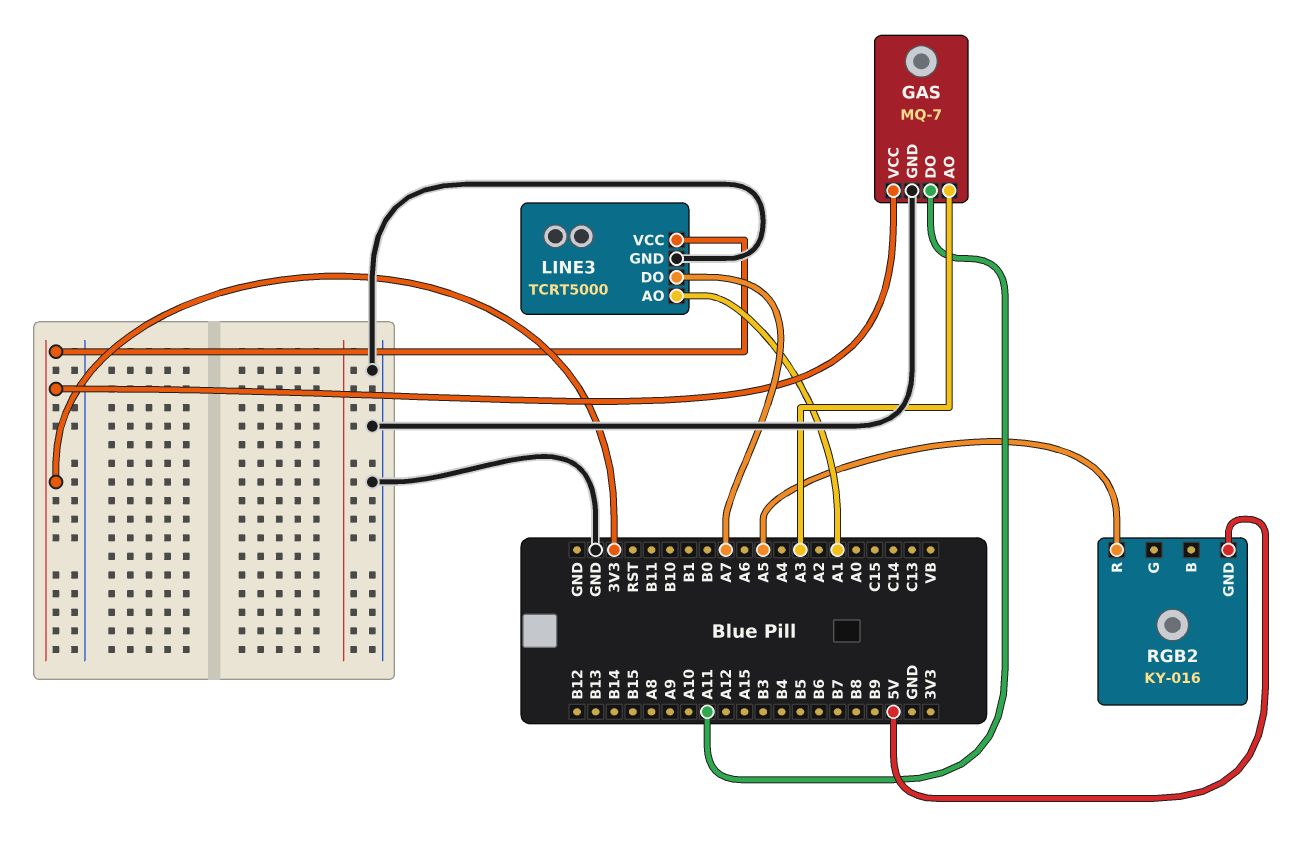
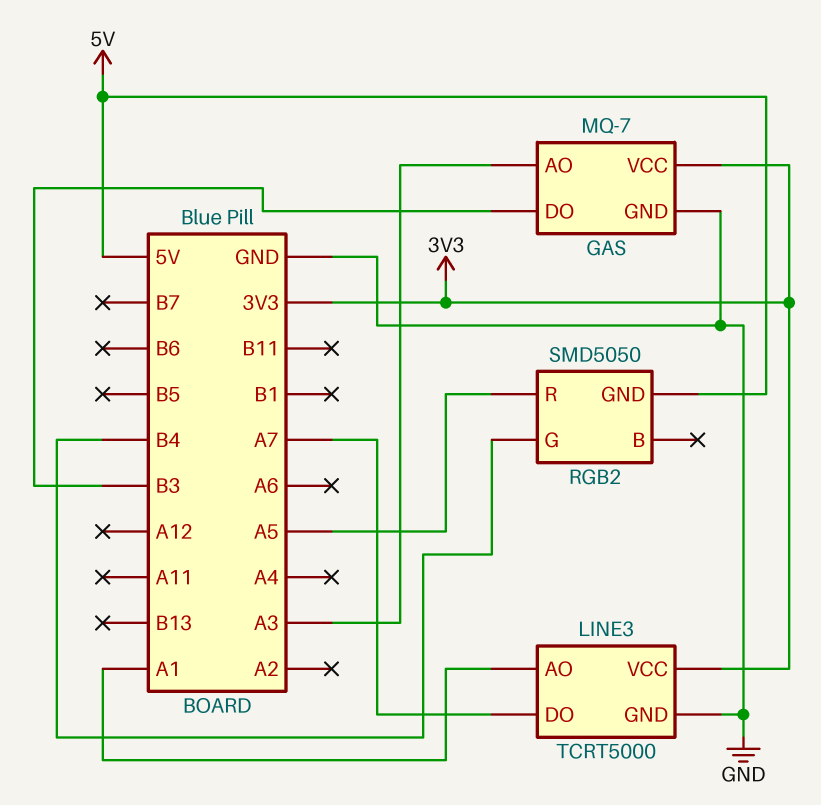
GAS pin DO: A11 -> B3
RGB2: KY-016 -> SMD5050
RGB2 pin G: none -> B4

